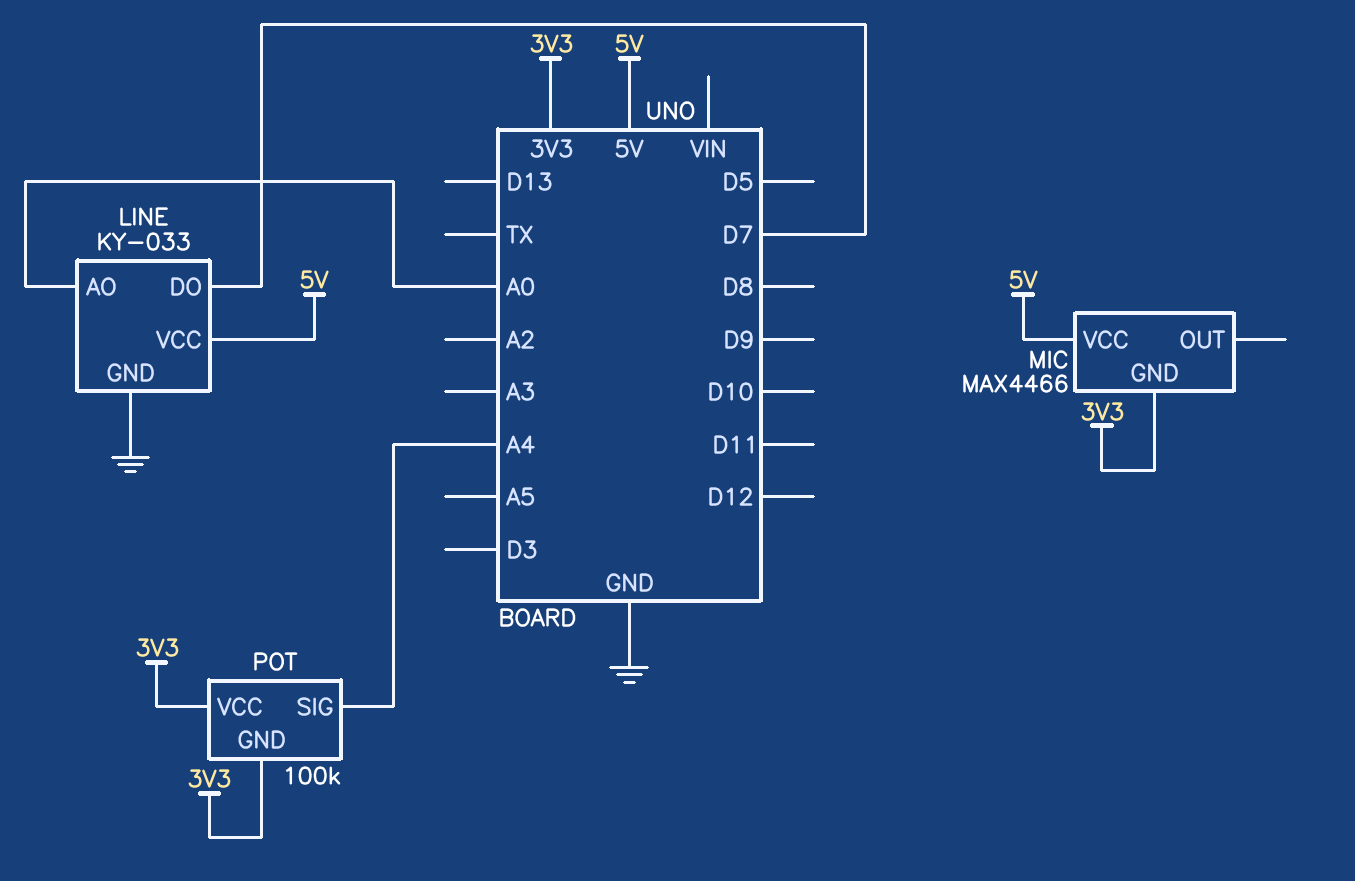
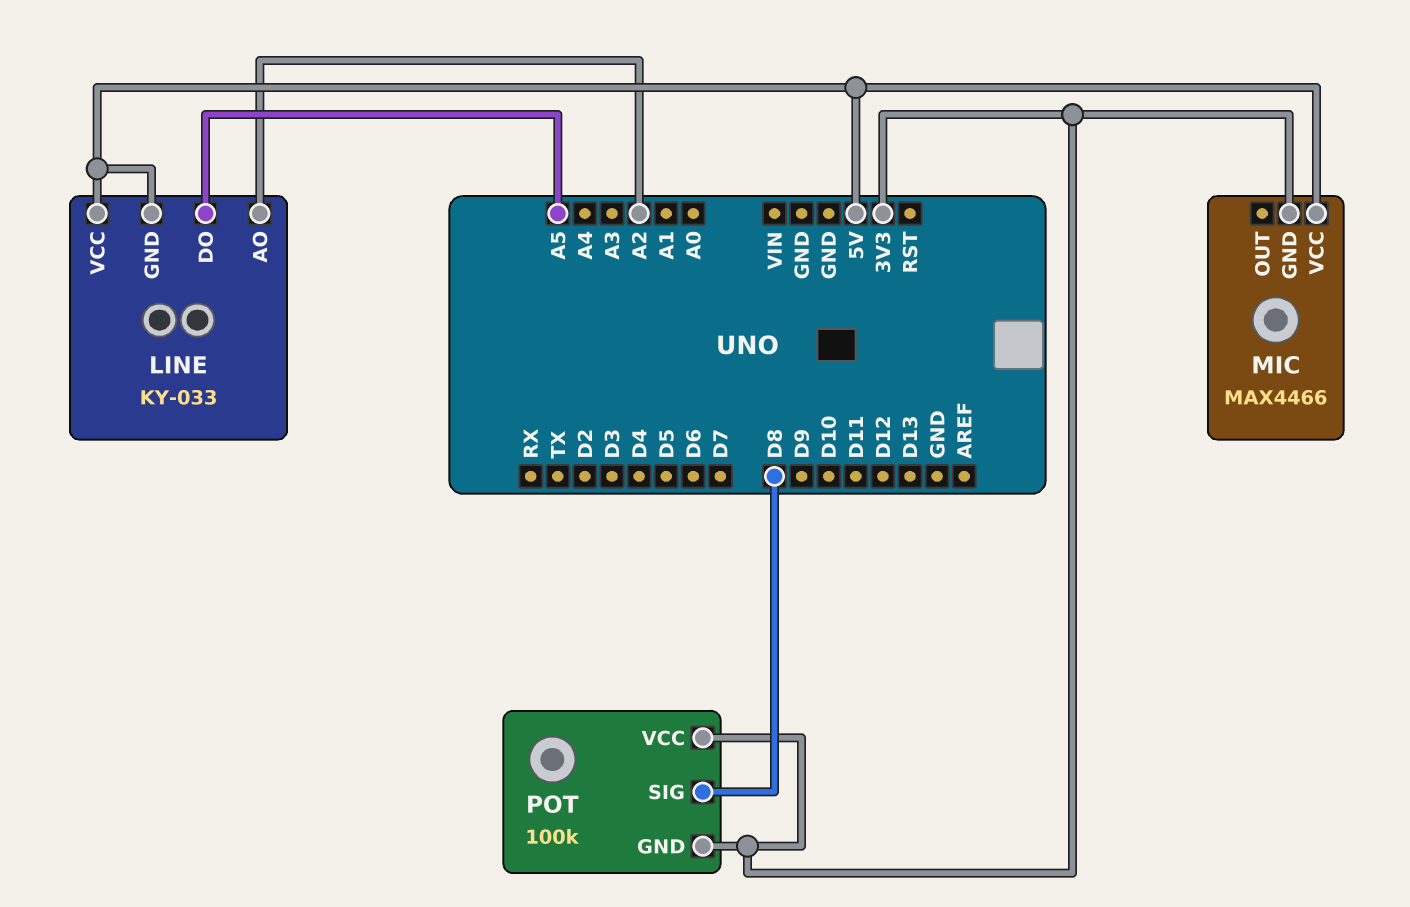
LINE pin AO: A0 -> A2
LINE pin DO: D7 -> A5
LINE pin GND: GND -> 5V
POT pin SIG: A4 -> D8

